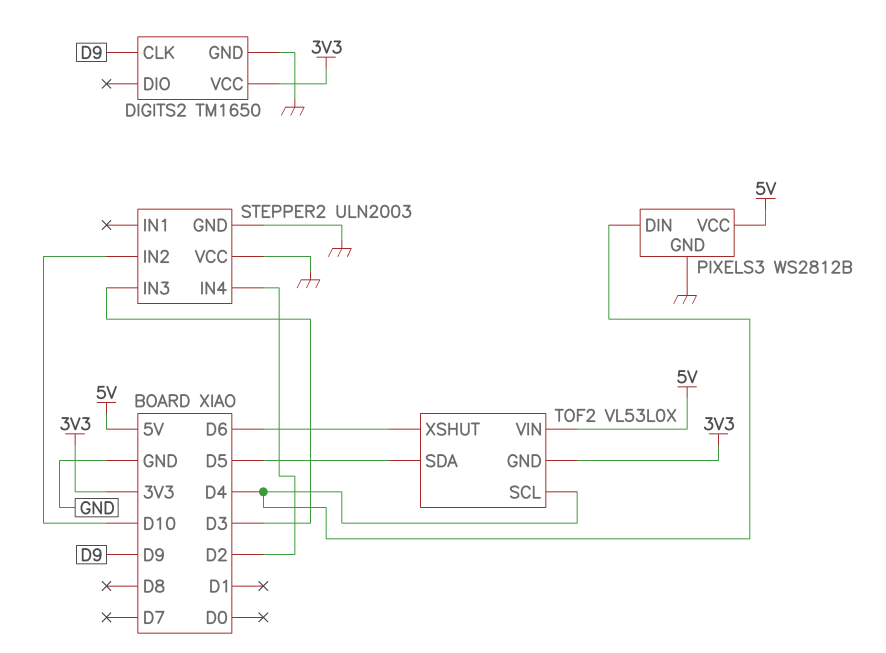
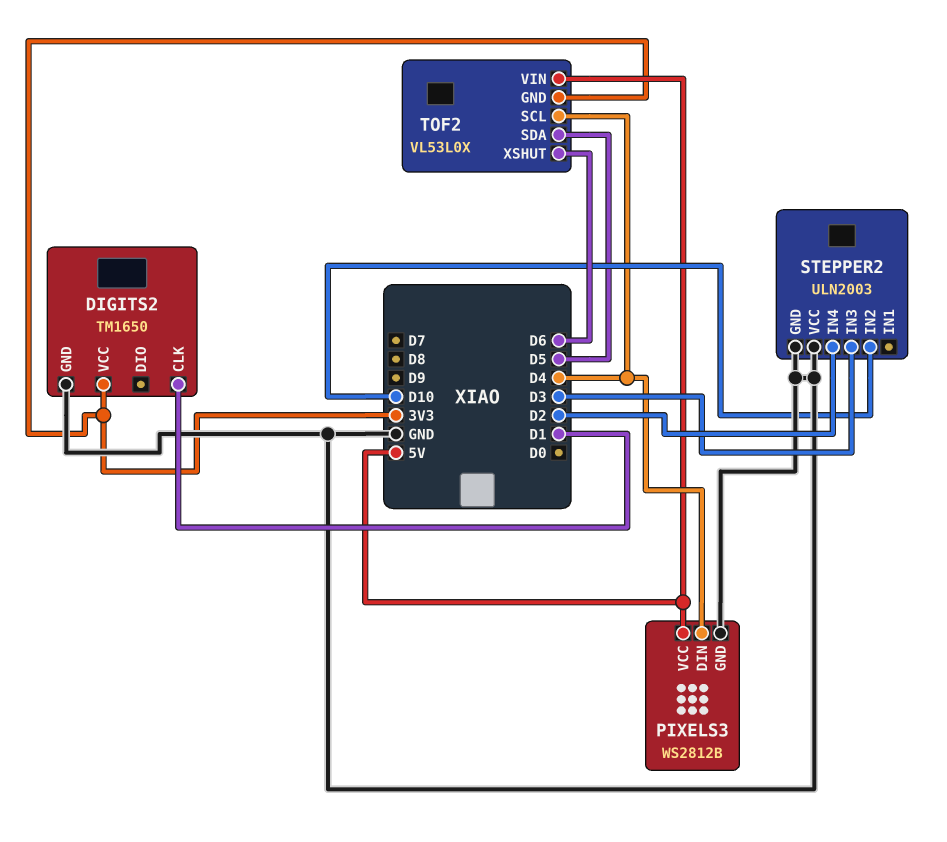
DIGITS2 pin CLK: D9 -> D1

